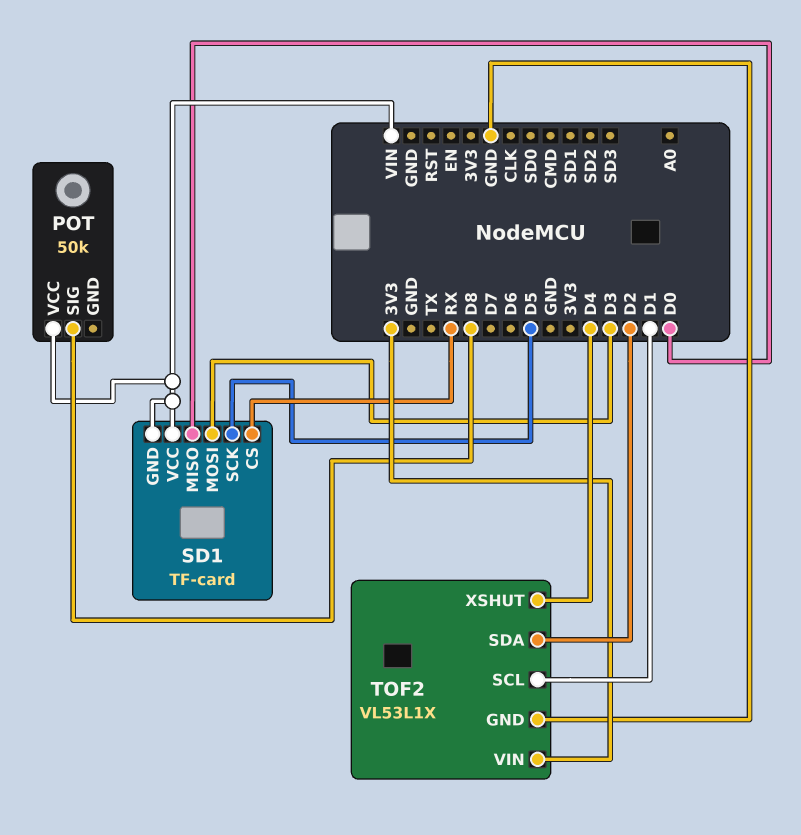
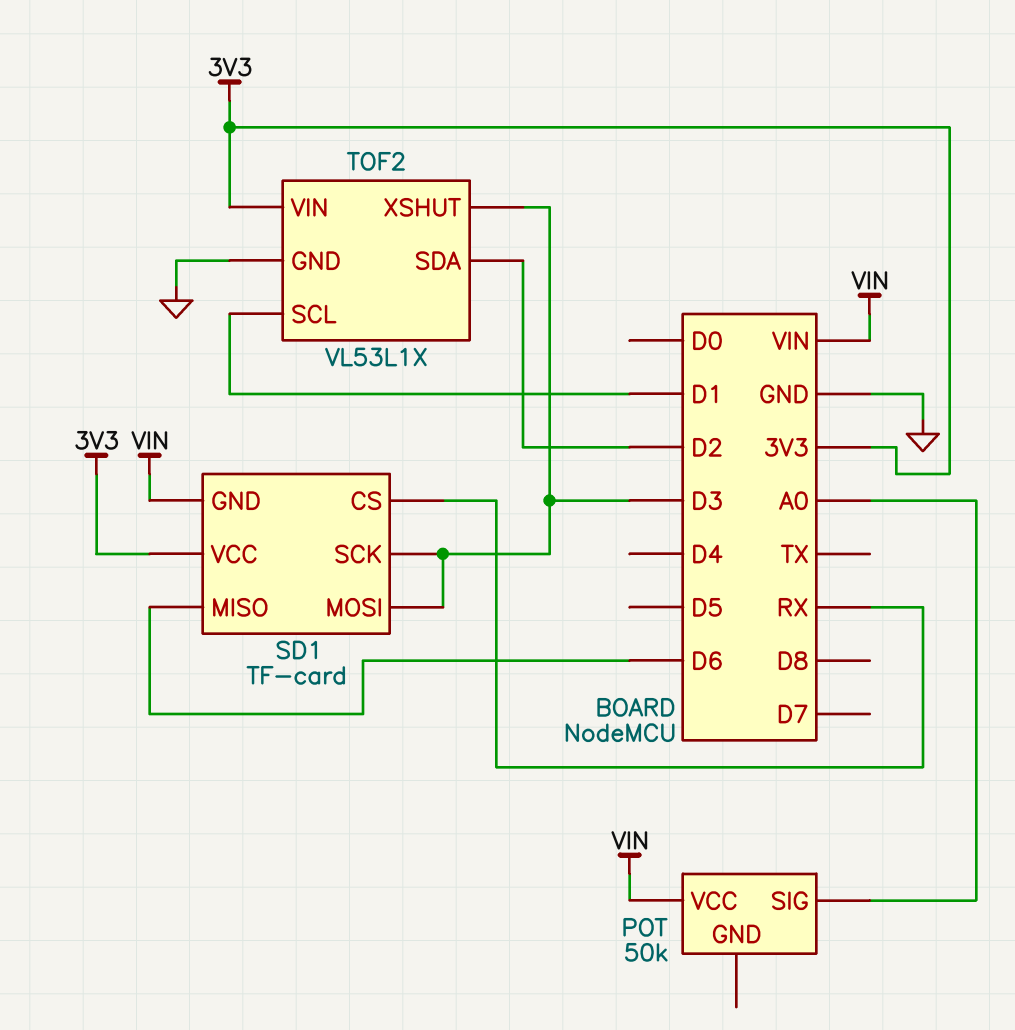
POT pin SIG: D8 -> A0
SD1 pin MISO: D0 -> D6
SD1 pin SCK: D5 -> D3
SD1 pin VCC: VIN -> 3V3
TOF2 pin XSHUT: D4 -> D3

